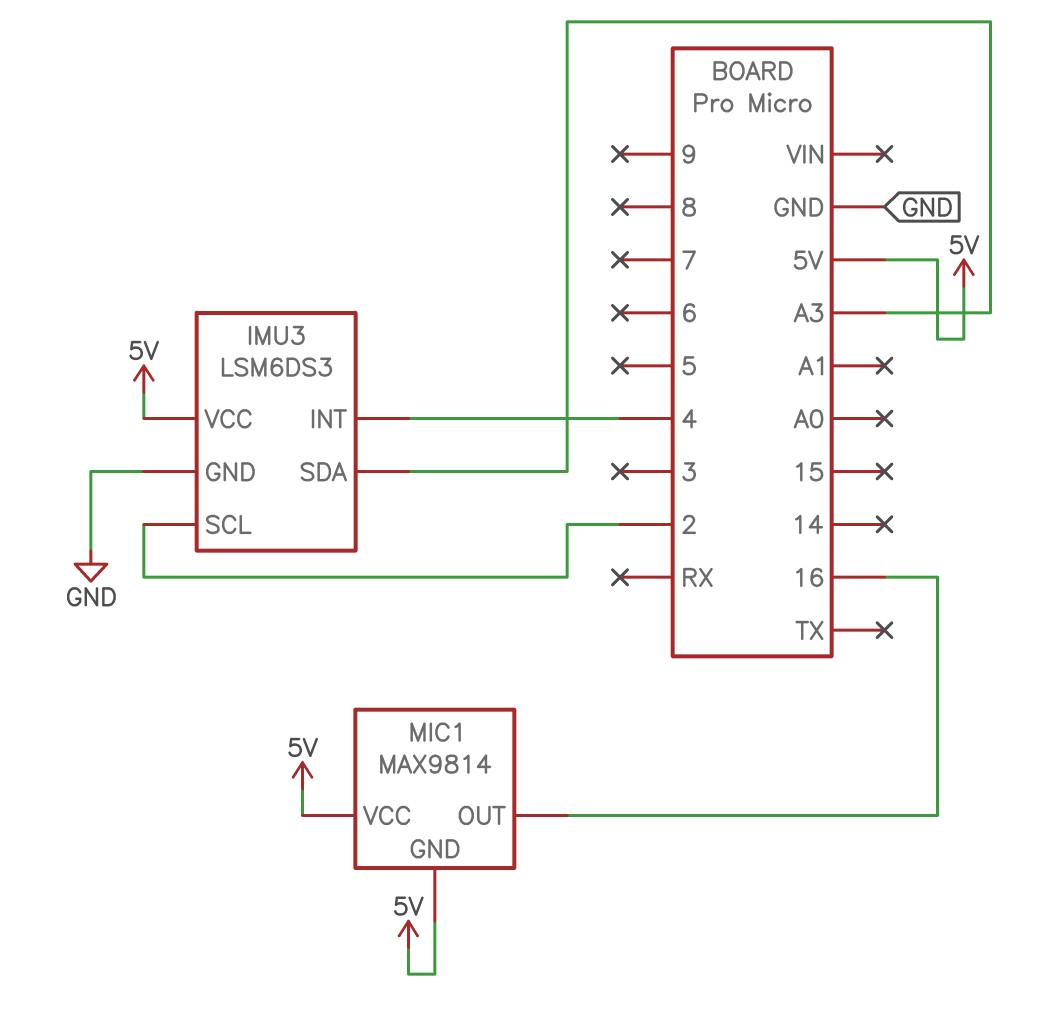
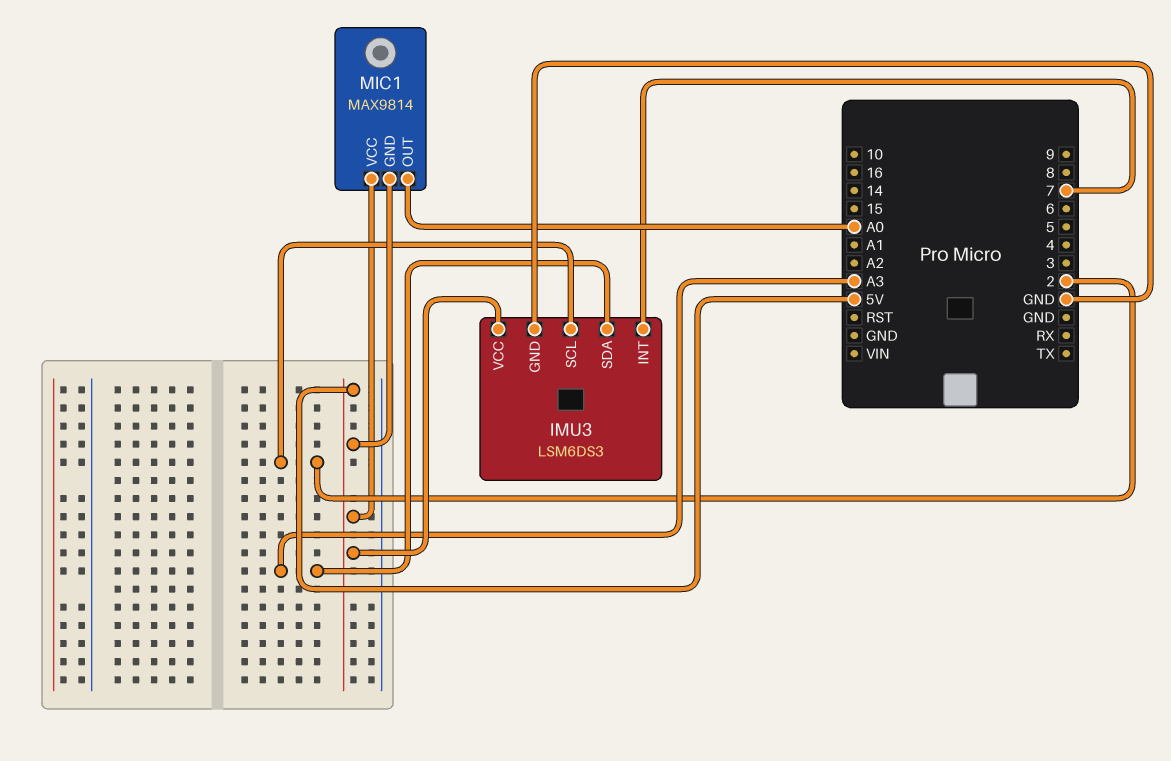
IMU3 pin INT: 4 -> 7
MIC1 pin OUT: 16 -> A0

